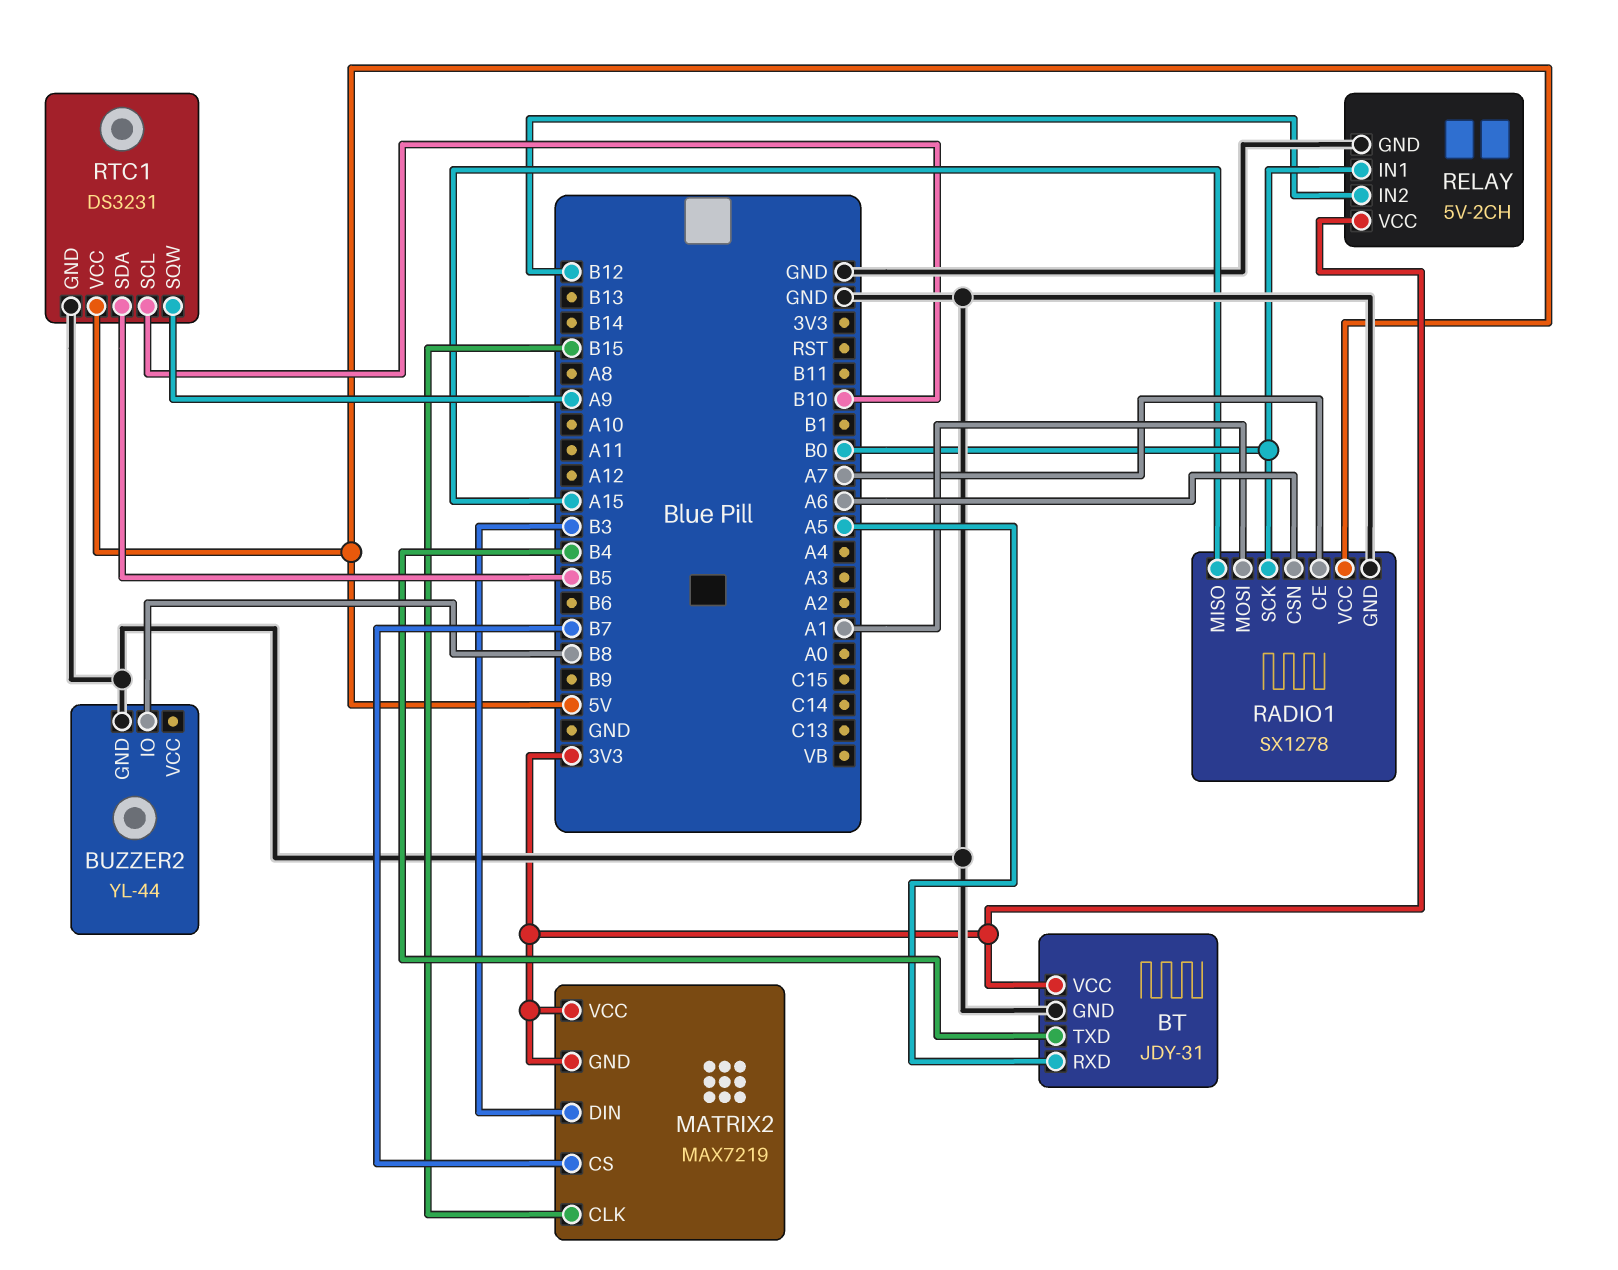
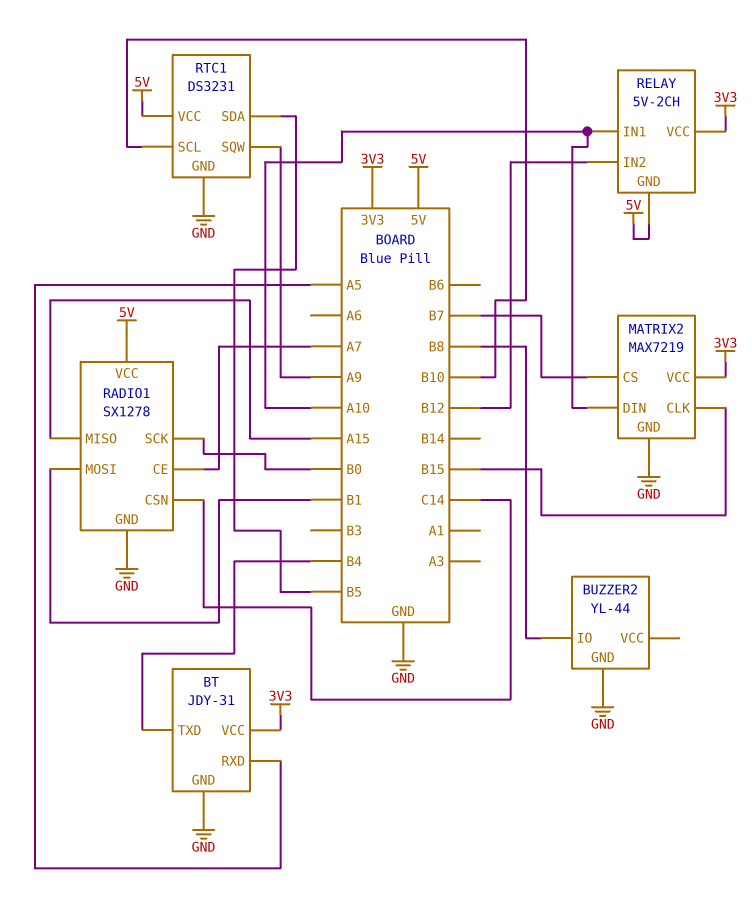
MATRIX2 pin DIN: B3 -> A10
MATRIX2 pin GND: 3V3 -> GND
RADIO1 pin CSN: A6 -> C14
RADIO1 pin MOSI: A1 -> B1
RELAY pin GND: GND -> 5V
RELAY pin IN1: B0 -> A10

